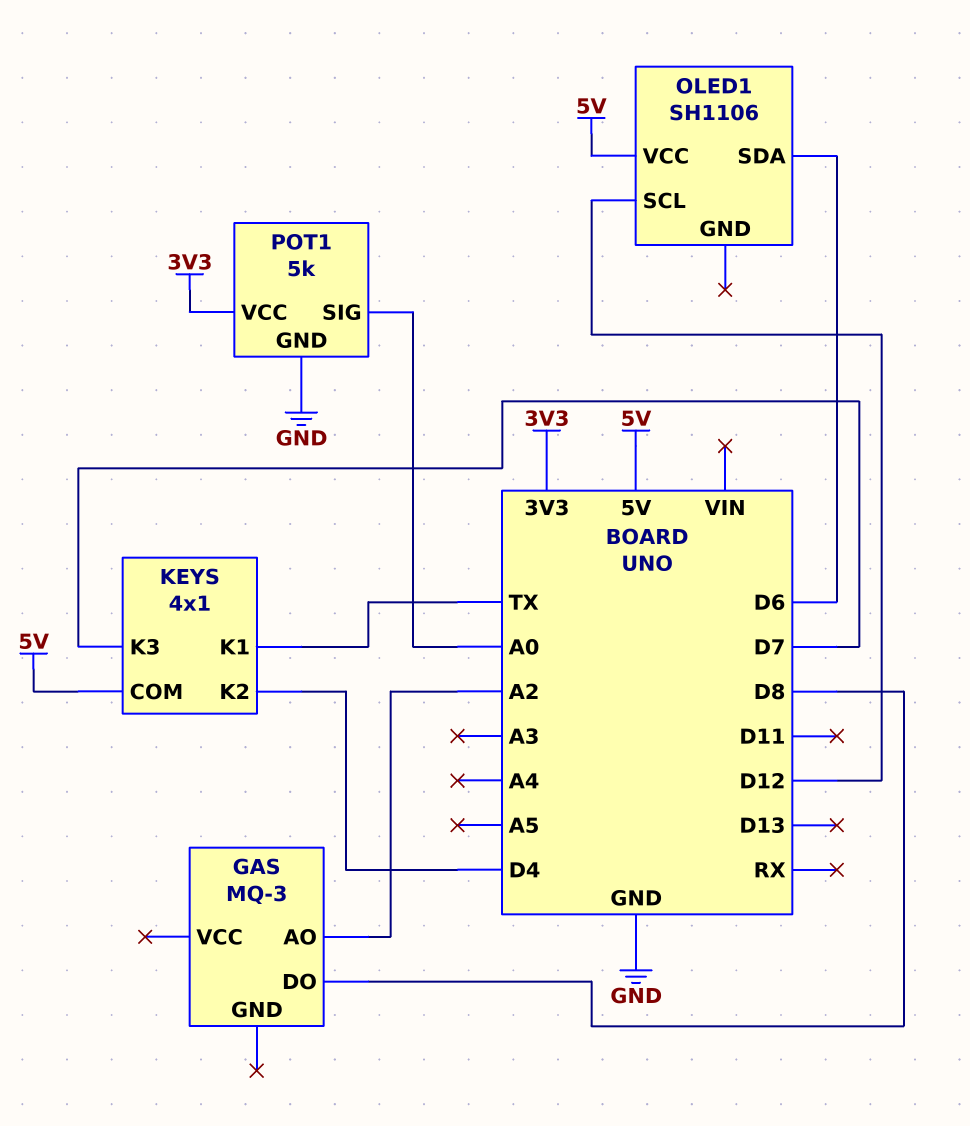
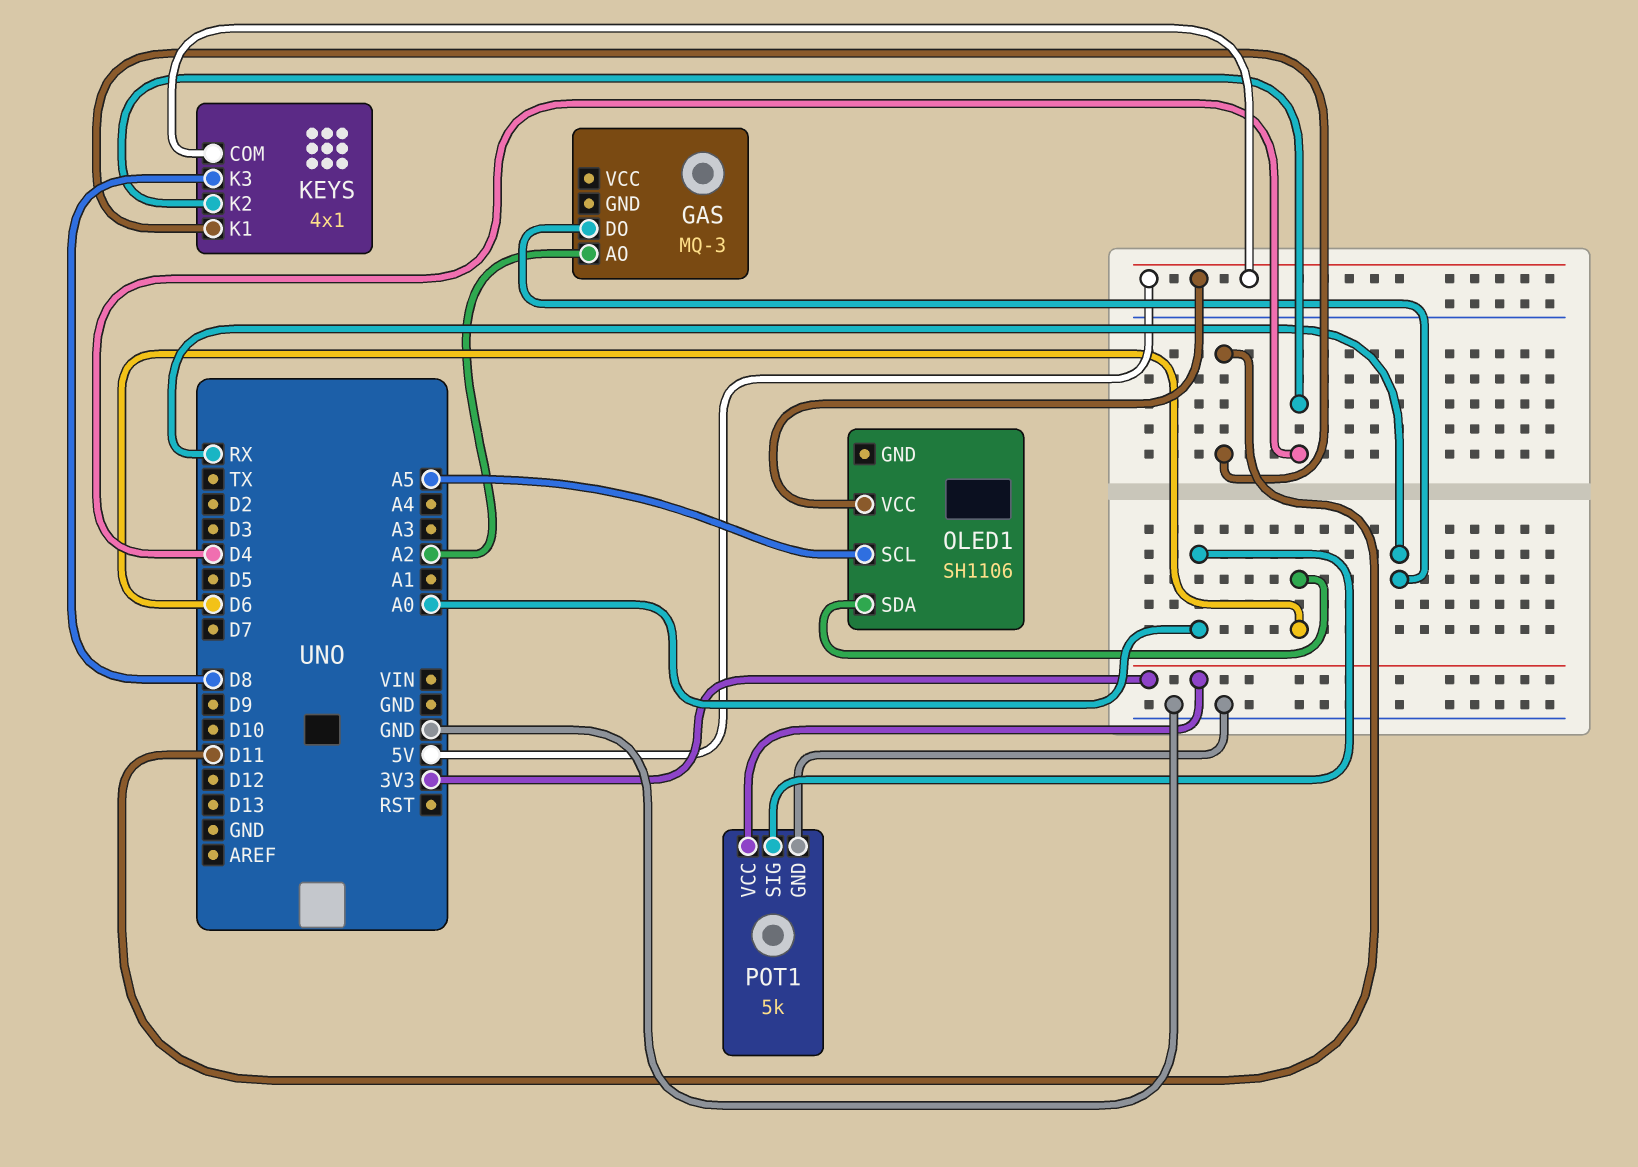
GAS pin DO: D8 -> RX
KEYS pin K1: TX -> D11
KEYS pin K3: D7 -> D8
OLED1 pin SCL: D12 -> A5

